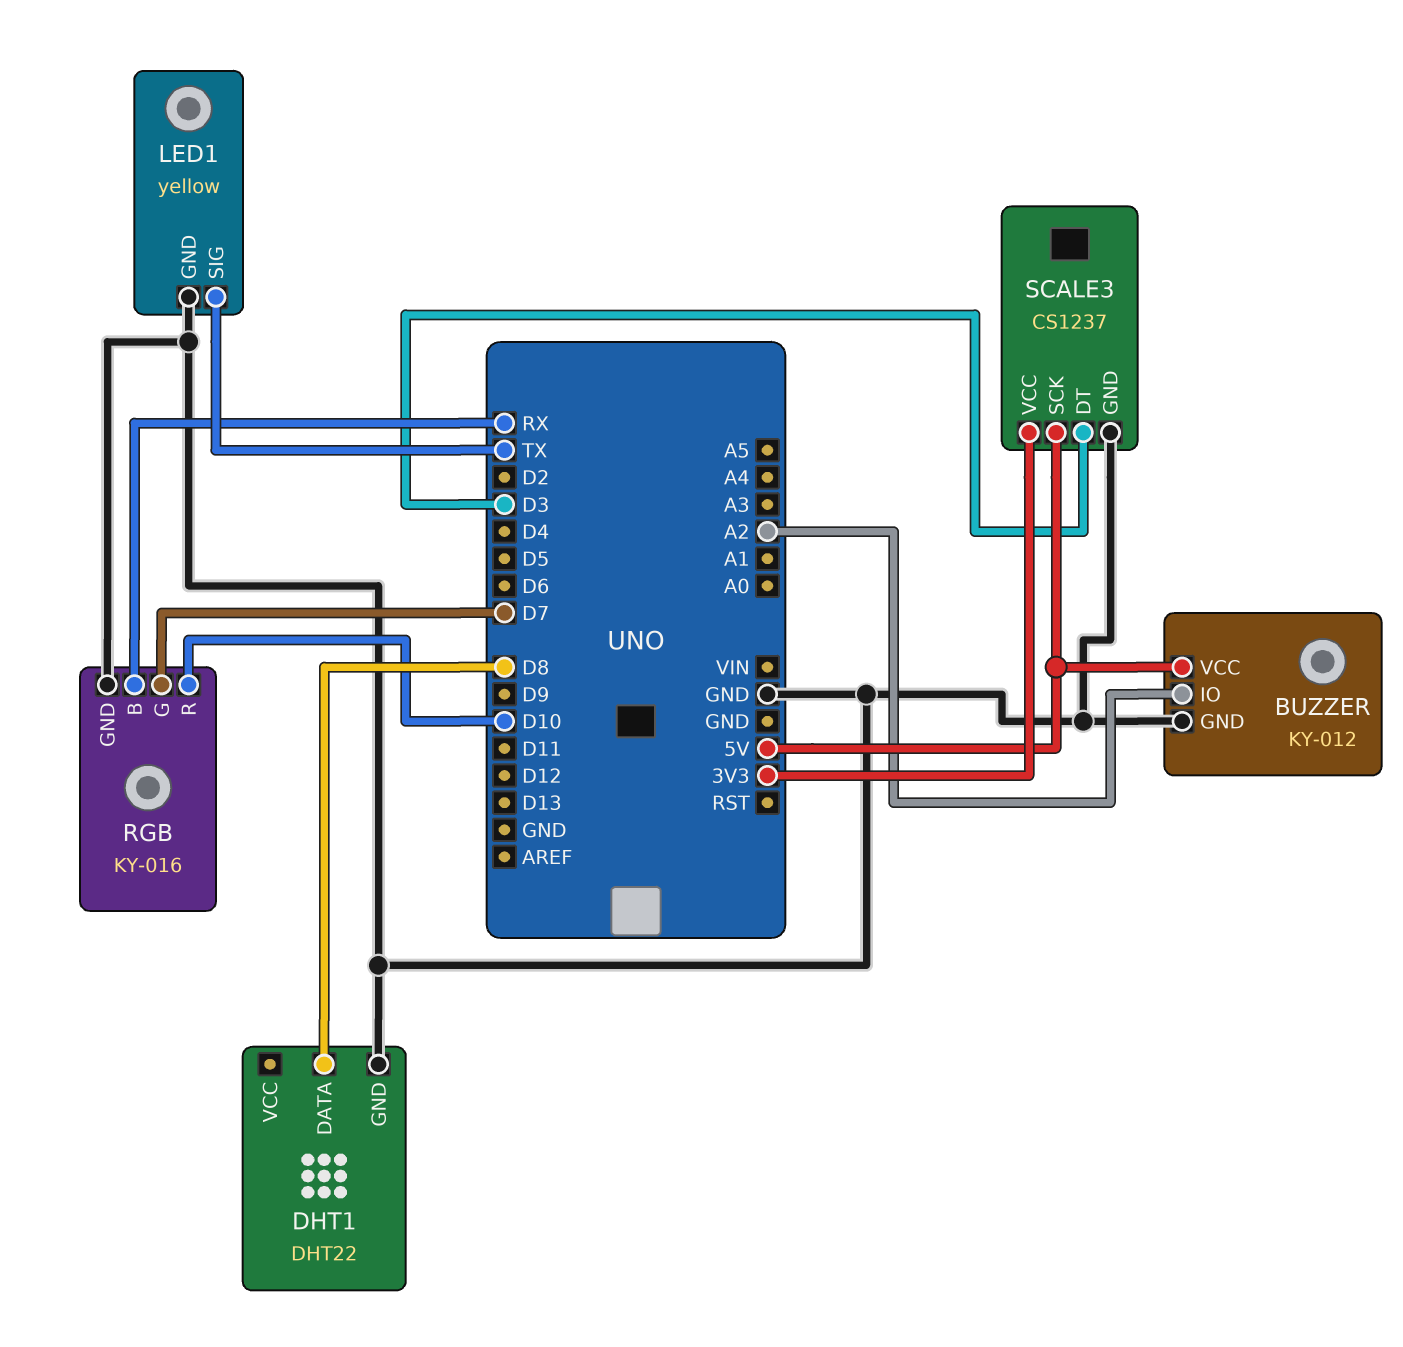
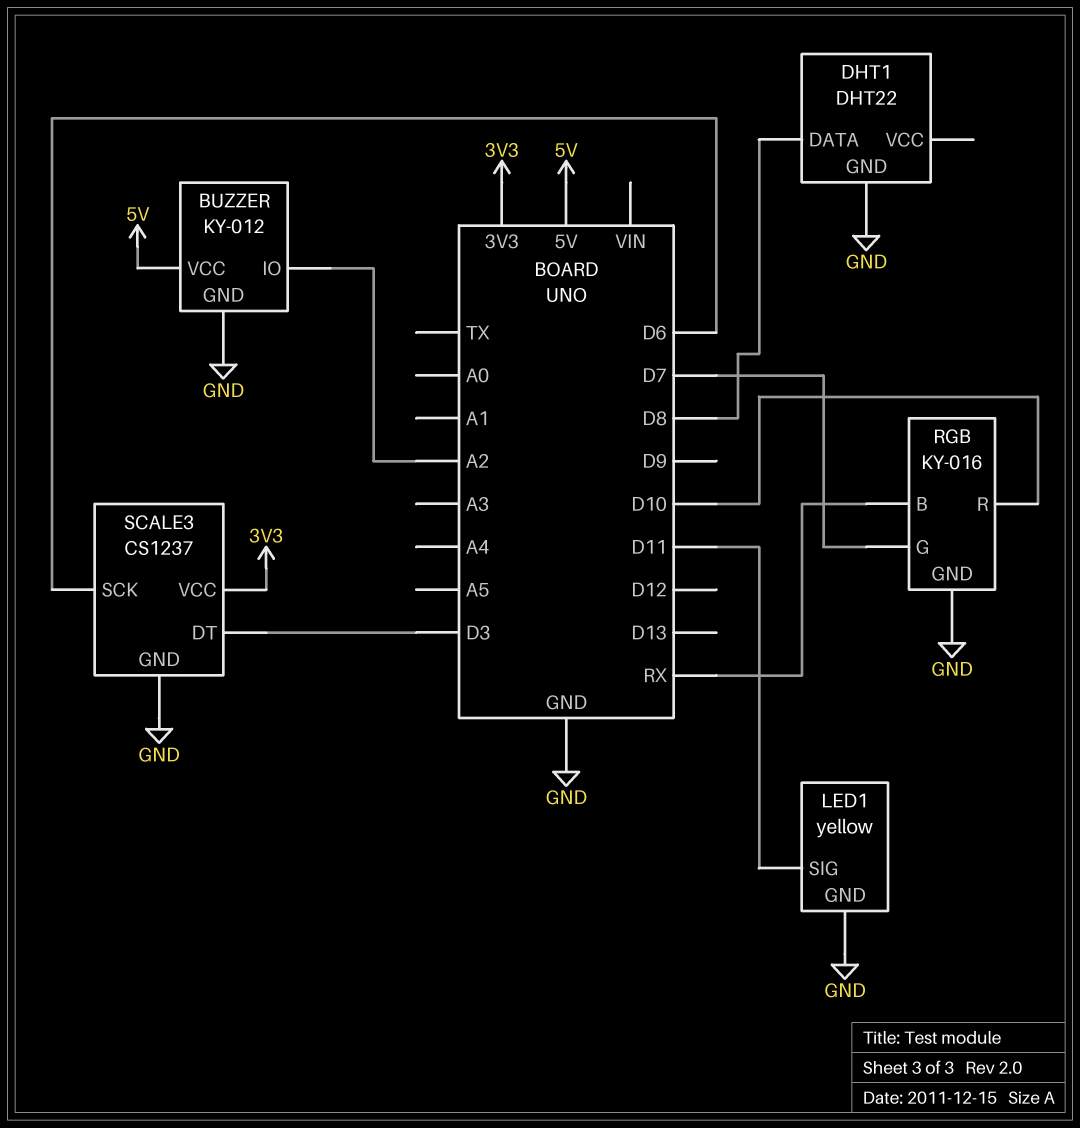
LED1 pin SIG: TX -> D11
SCALE3 pin SCK: 5V -> D6

